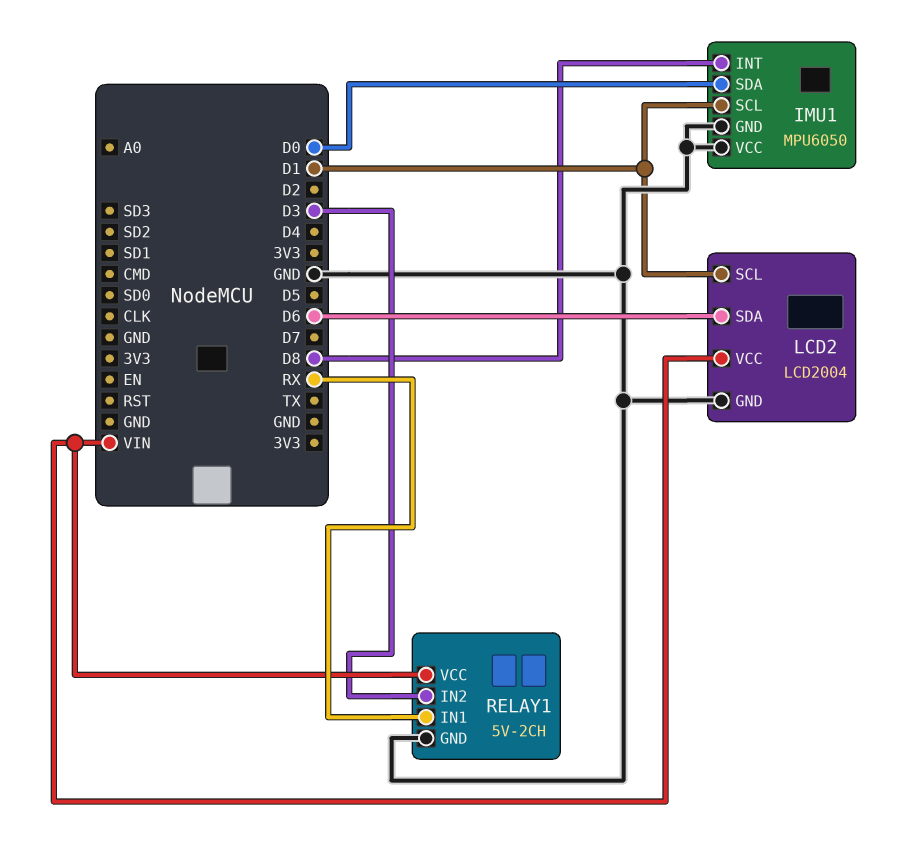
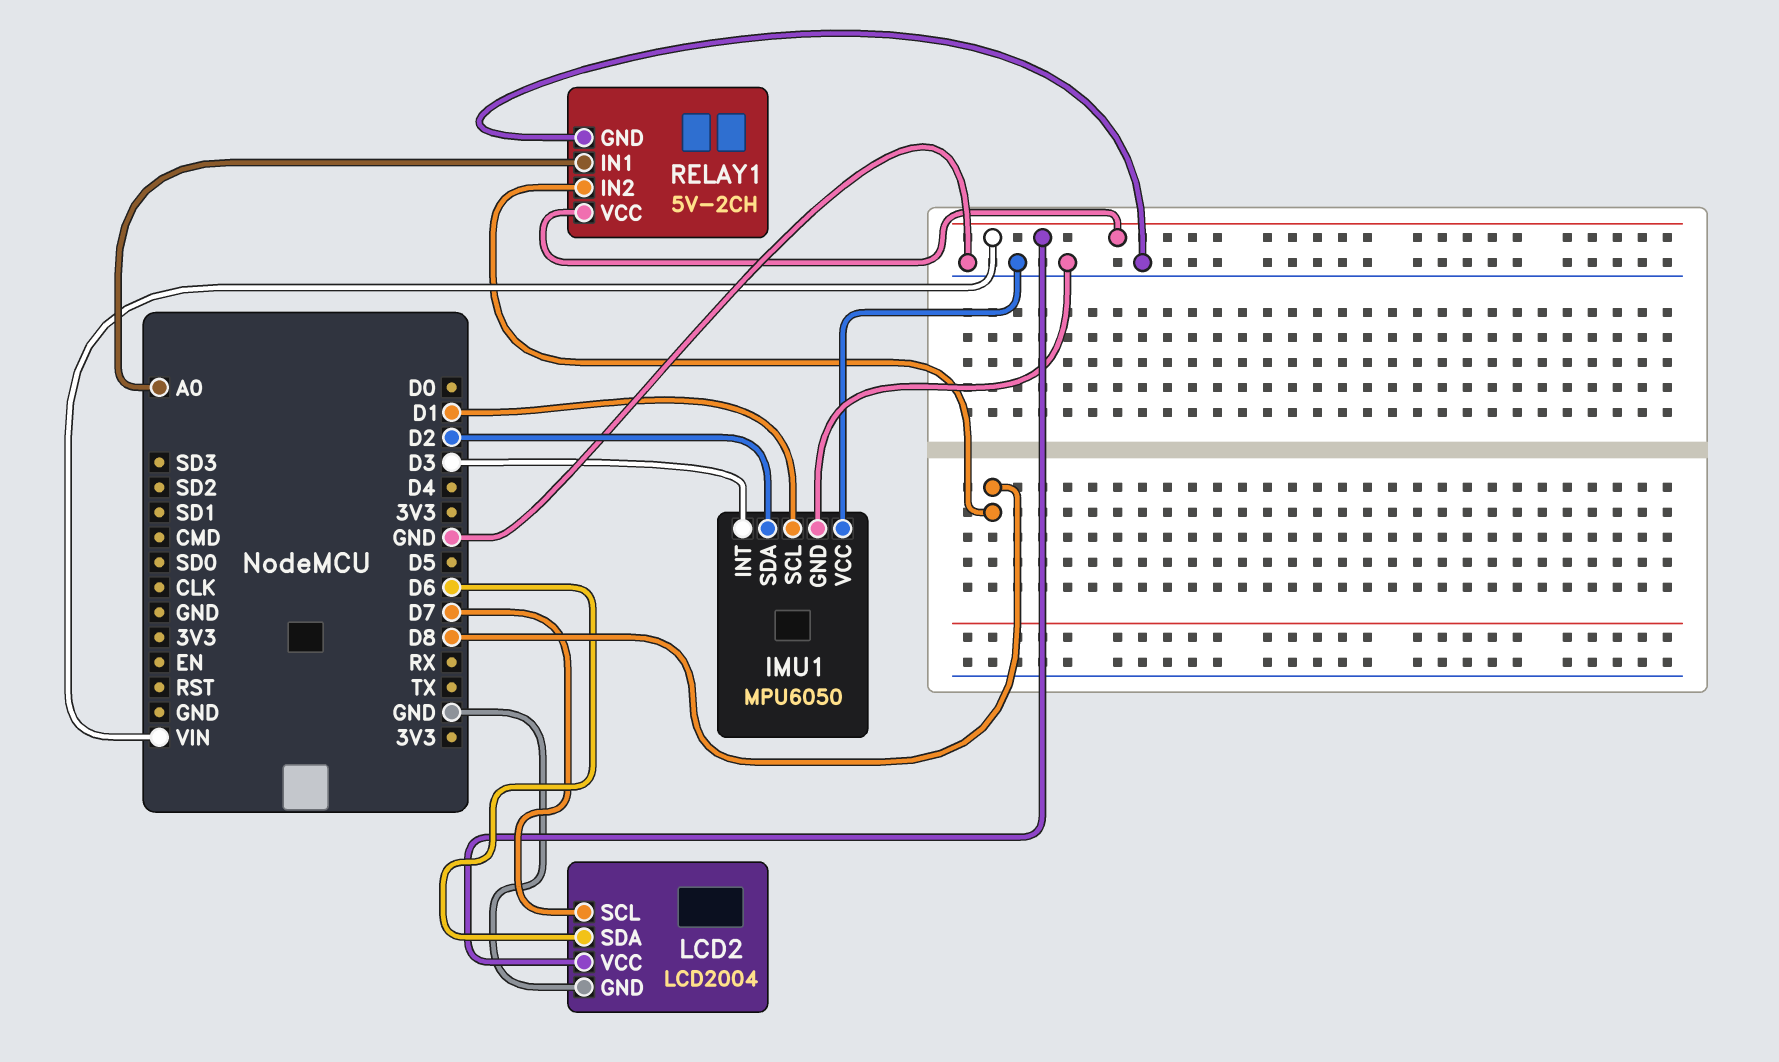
IMU1 pin INT: D8 -> D3
IMU1 pin SDA: D0 -> D2
LCD2 pin SCL: D1 -> D7
RELAY1 pin IN1: RX -> A0
RELAY1 pin IN2: D3 -> D8

